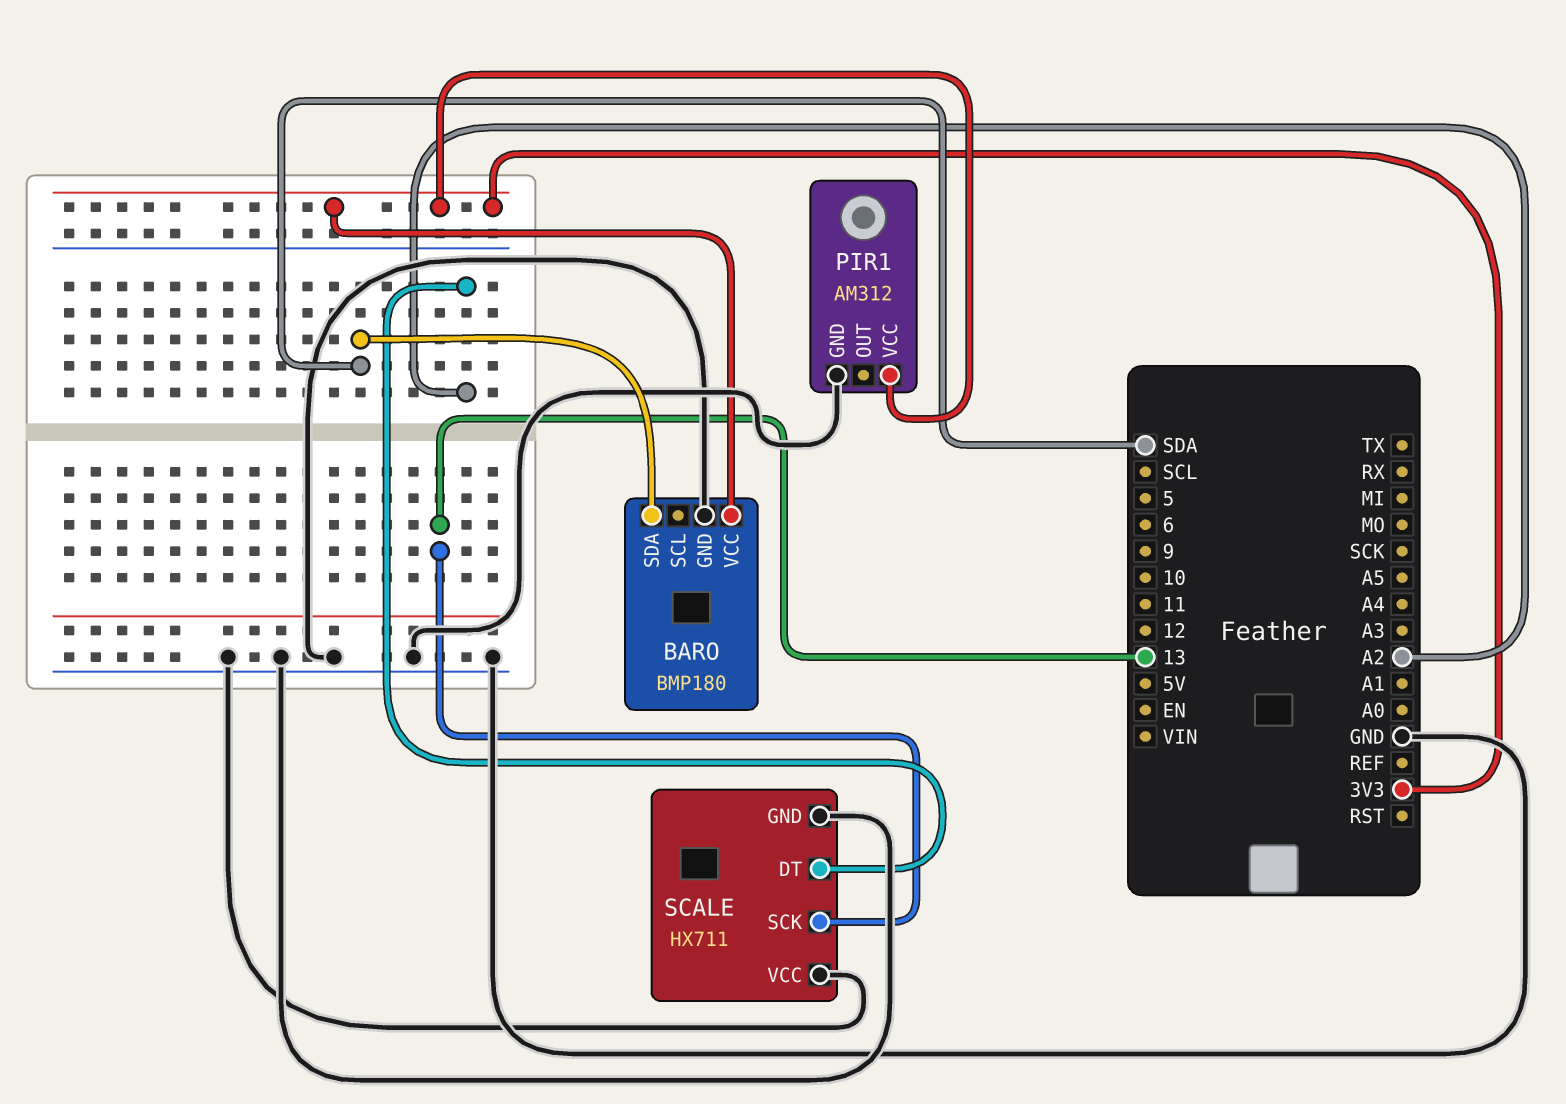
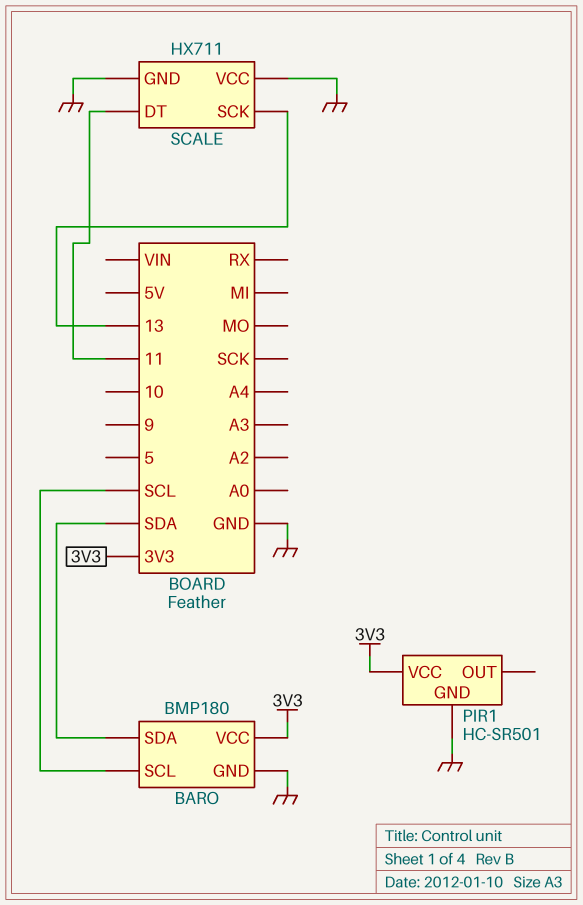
BARO pin SCL: none -> SCL
PIR1: AM312 -> HC-SR501
SCALE pin DT: A2 -> 11

